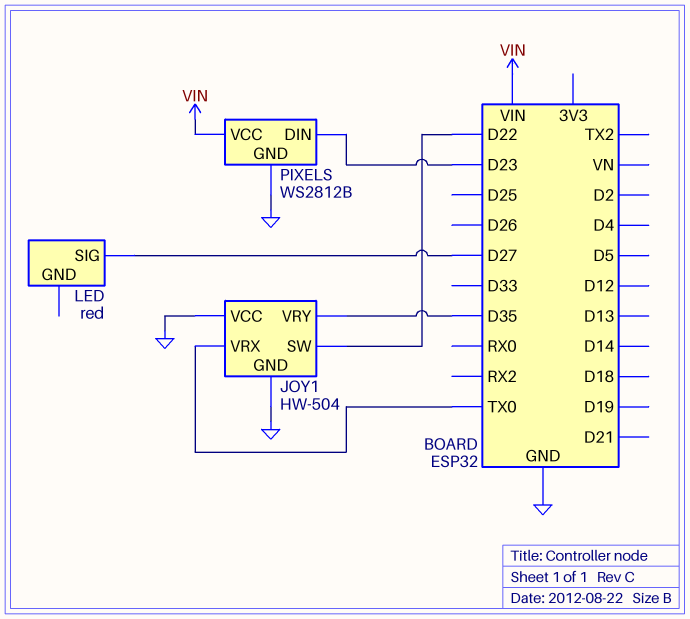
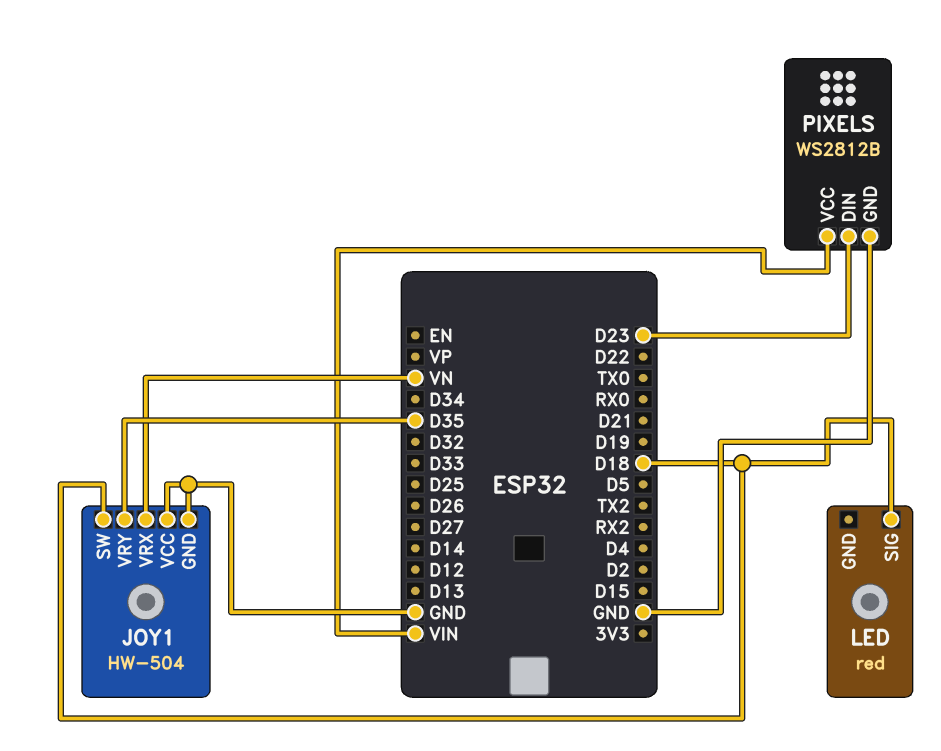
JOY1 pin SW: D22 -> D18
JOY1 pin VRX: TX0 -> VN
LED pin SIG: D27 -> D18

